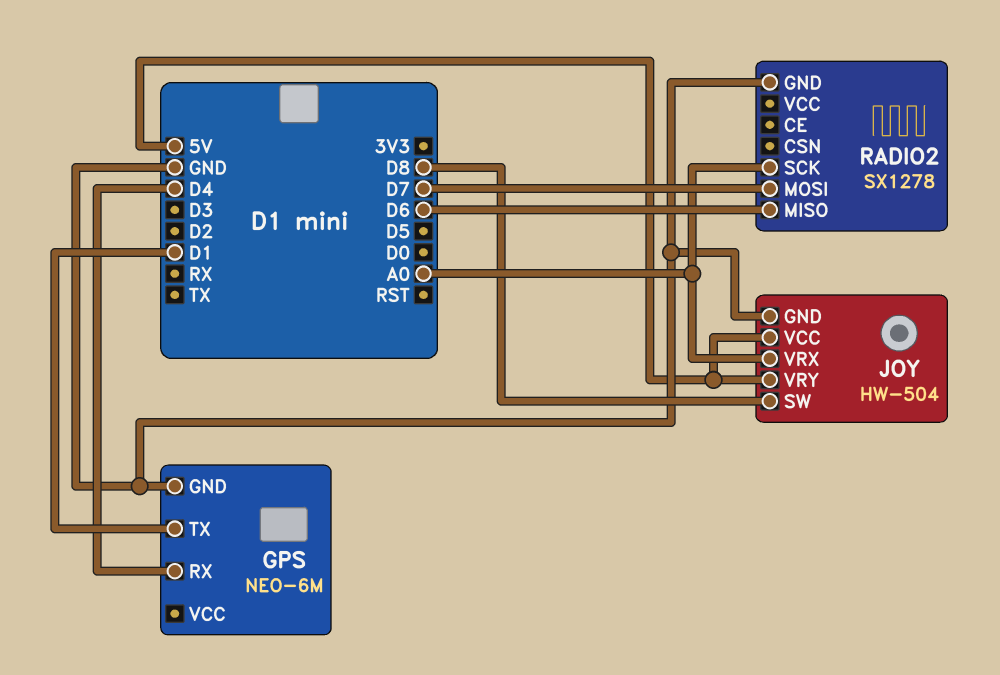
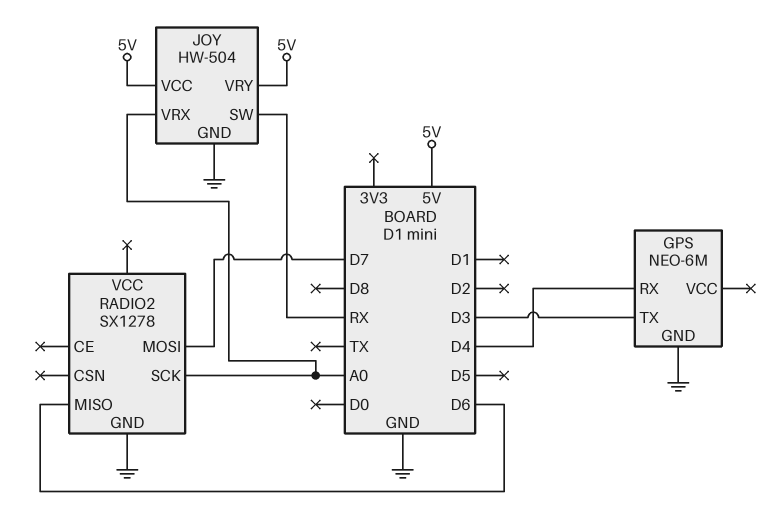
GPS pin TX: D1 -> D3
JOY pin SW: D8 -> RX

